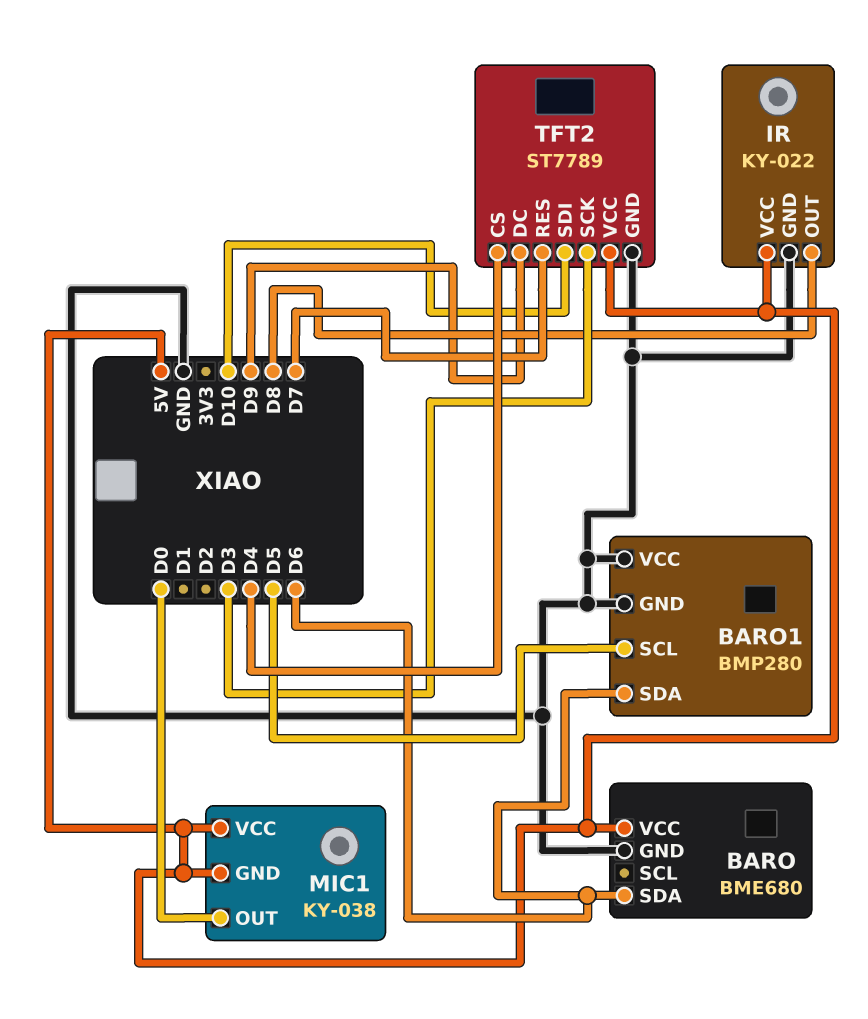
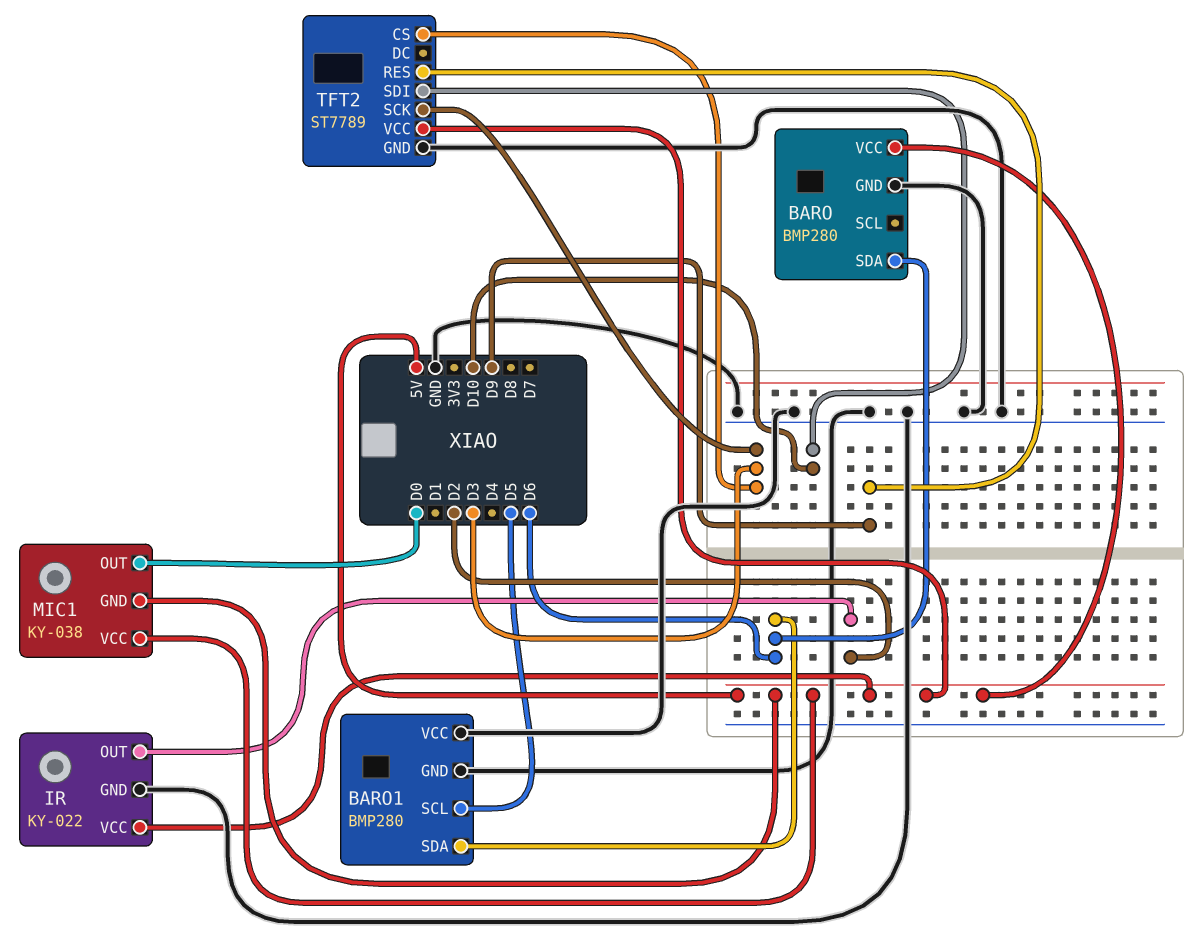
BARO: BME680 -> BMP280
IR pin OUT: D8 -> D2
TFT2 pin CS: D4 -> D3
TFT2 pin DC: D9 -> none
TFT2 pin RES: D7 -> D9

